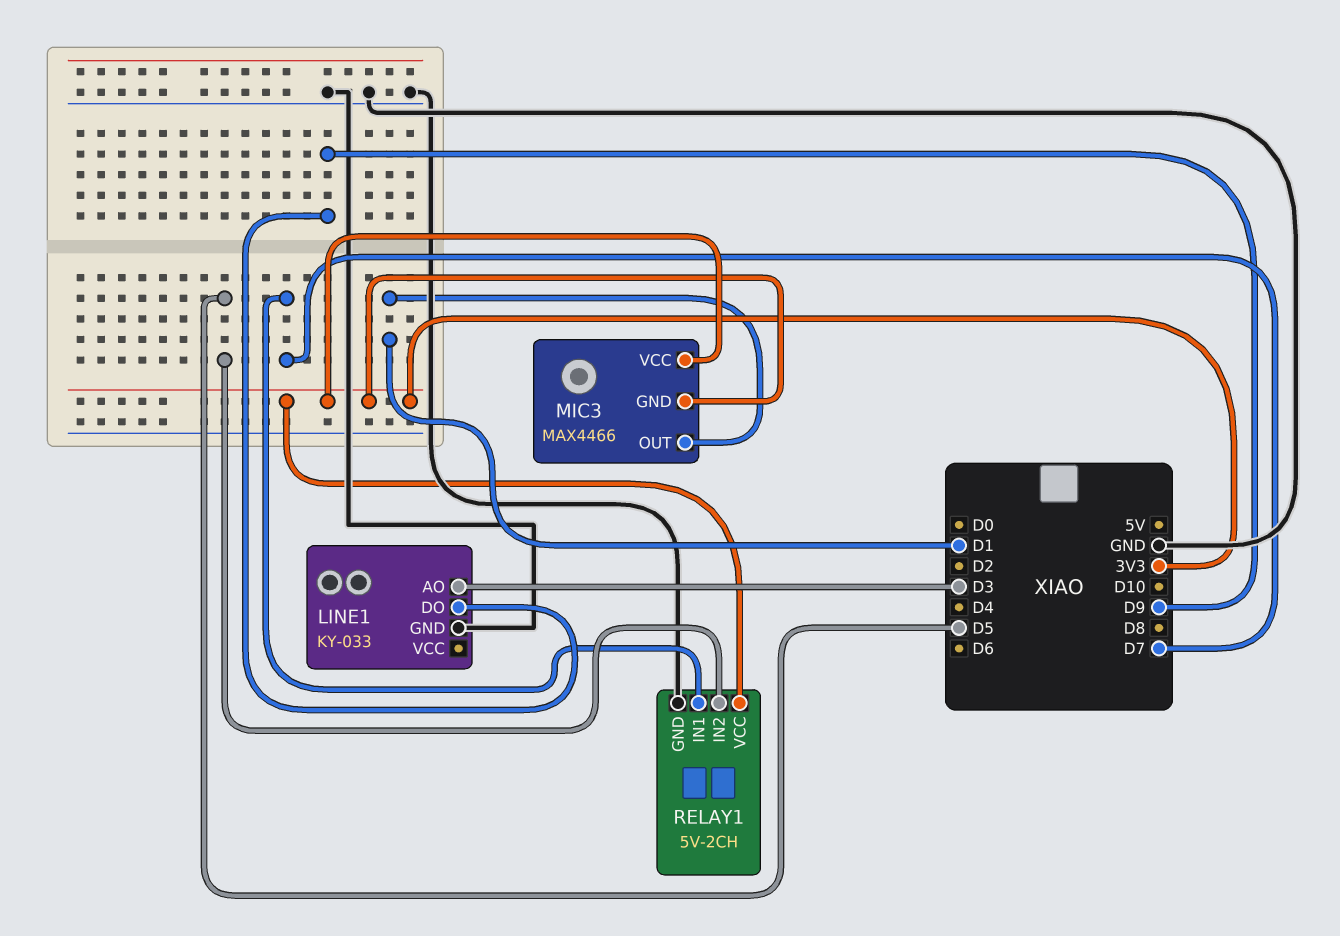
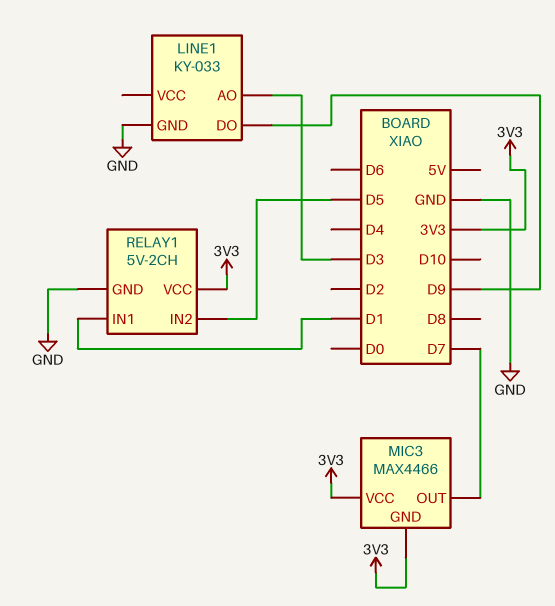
MIC3 pin OUT: D1 -> D7
RELAY1 pin IN1: D7 -> D1

